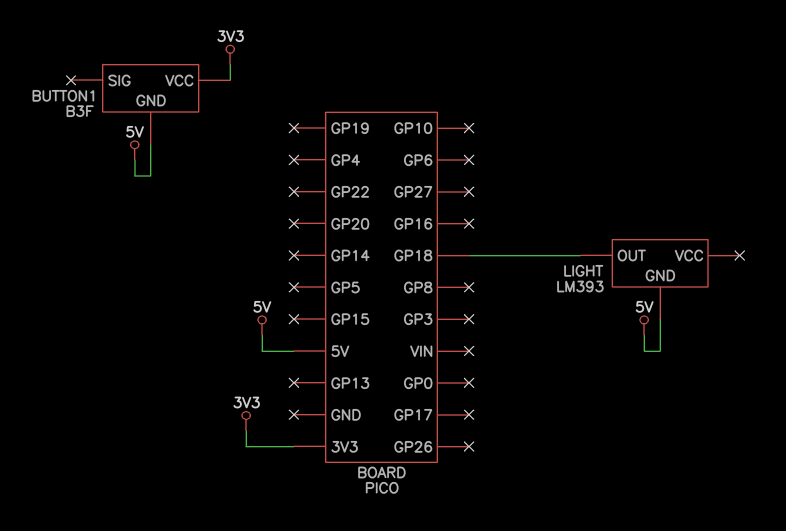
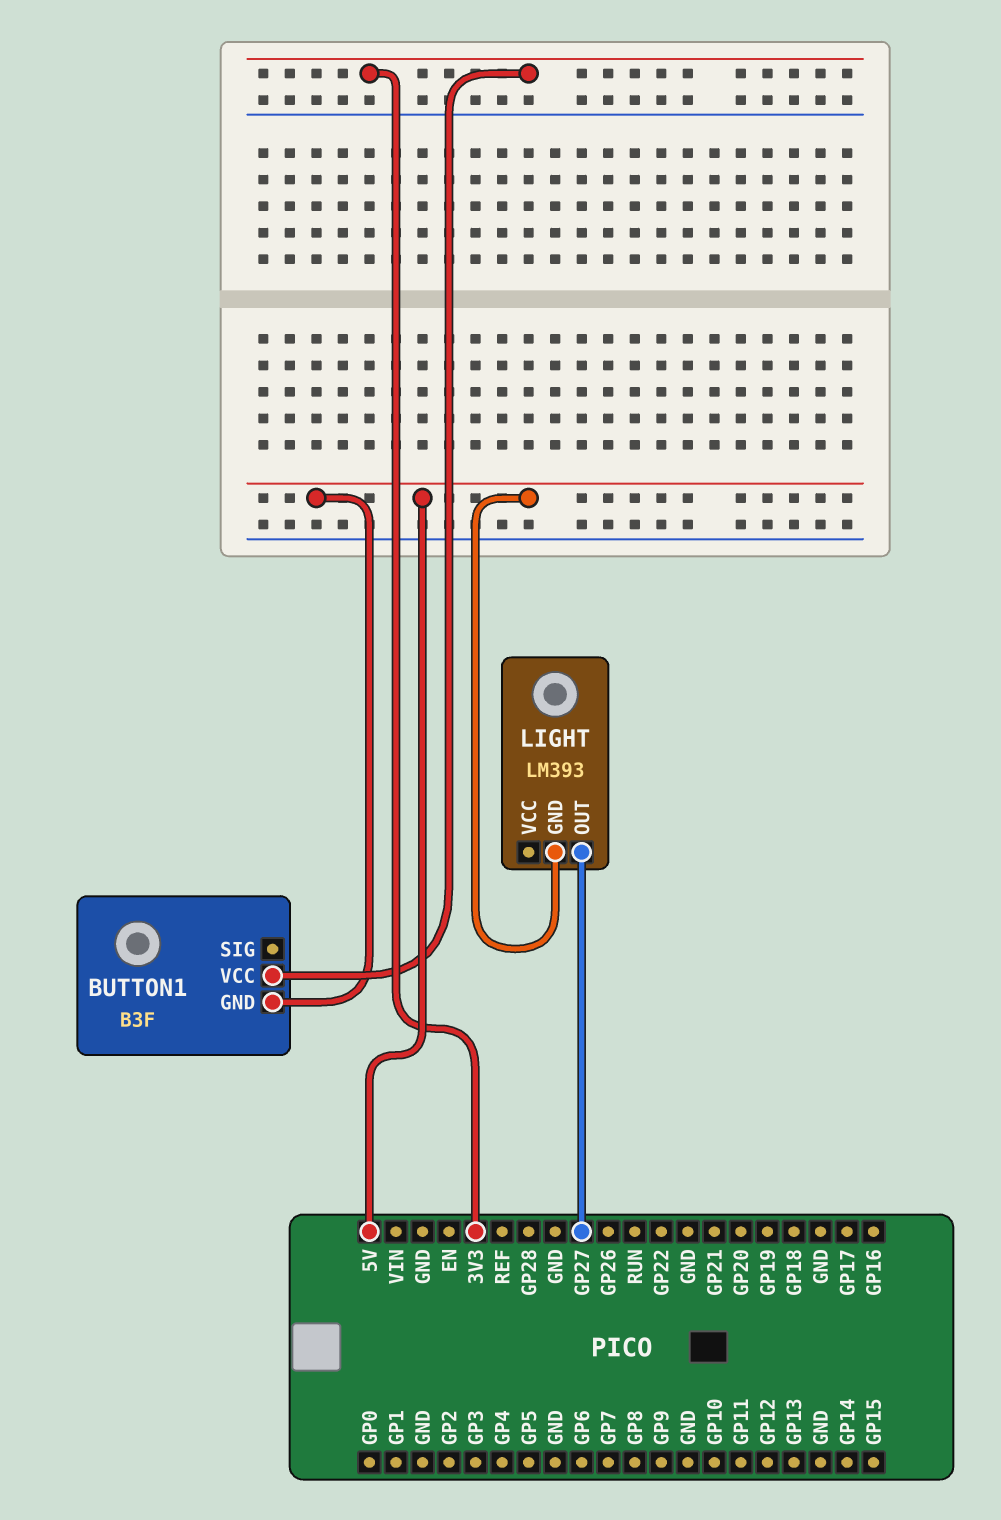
LIGHT pin OUT: GP18 -> GP27

